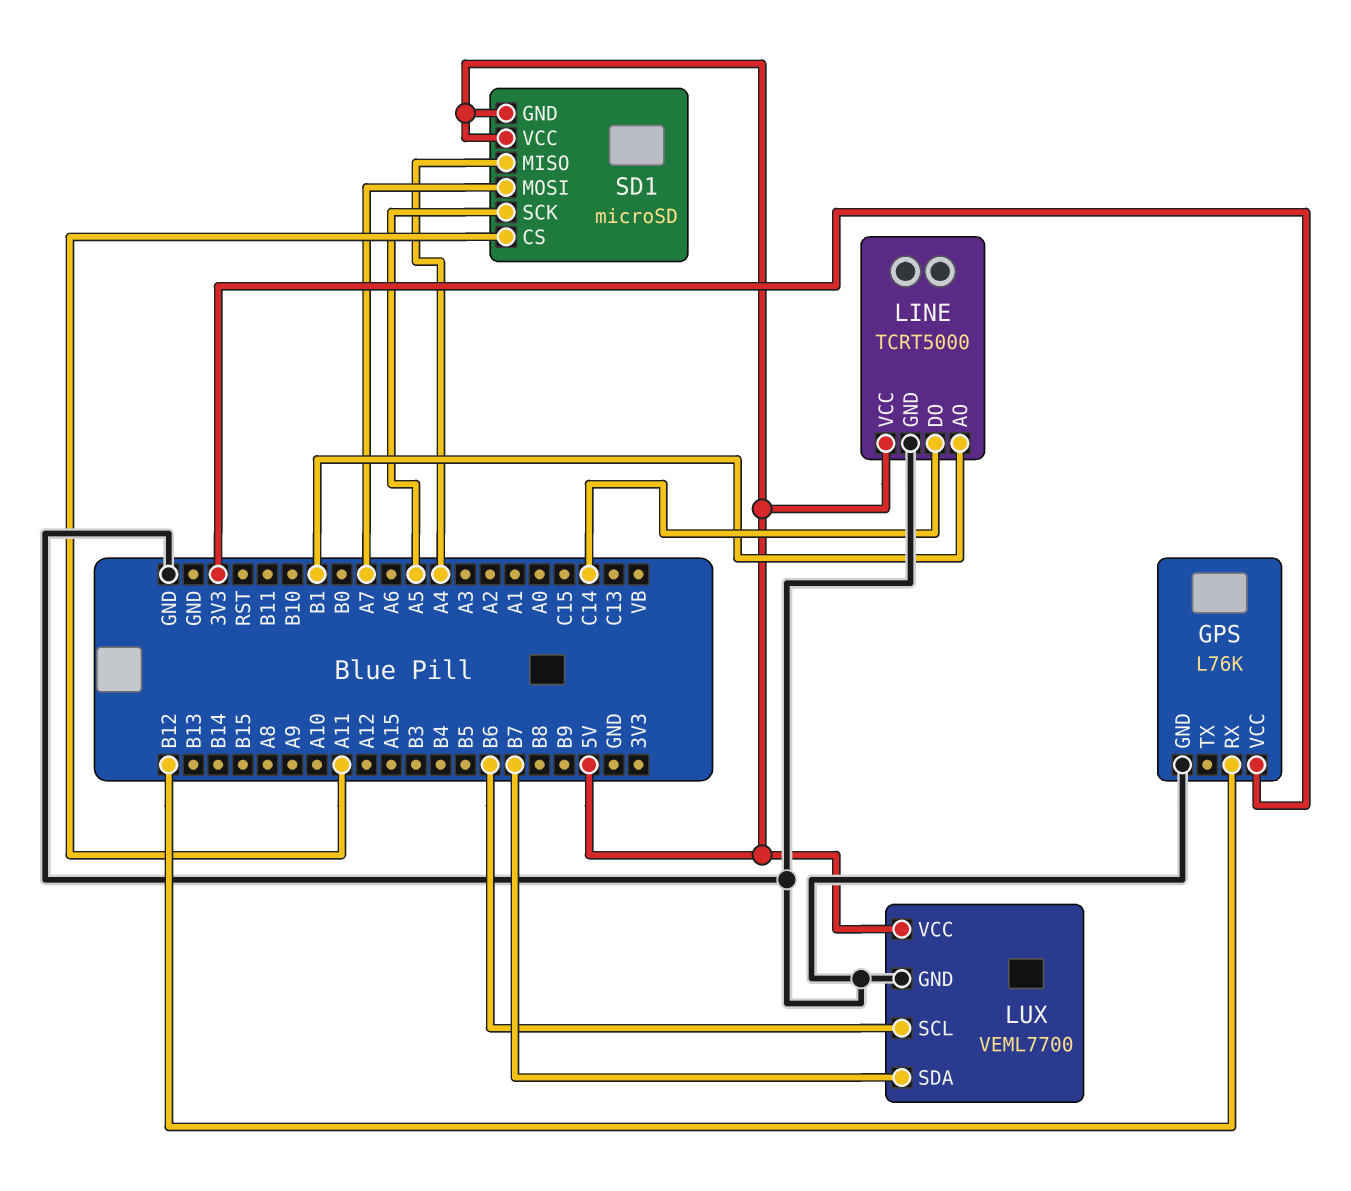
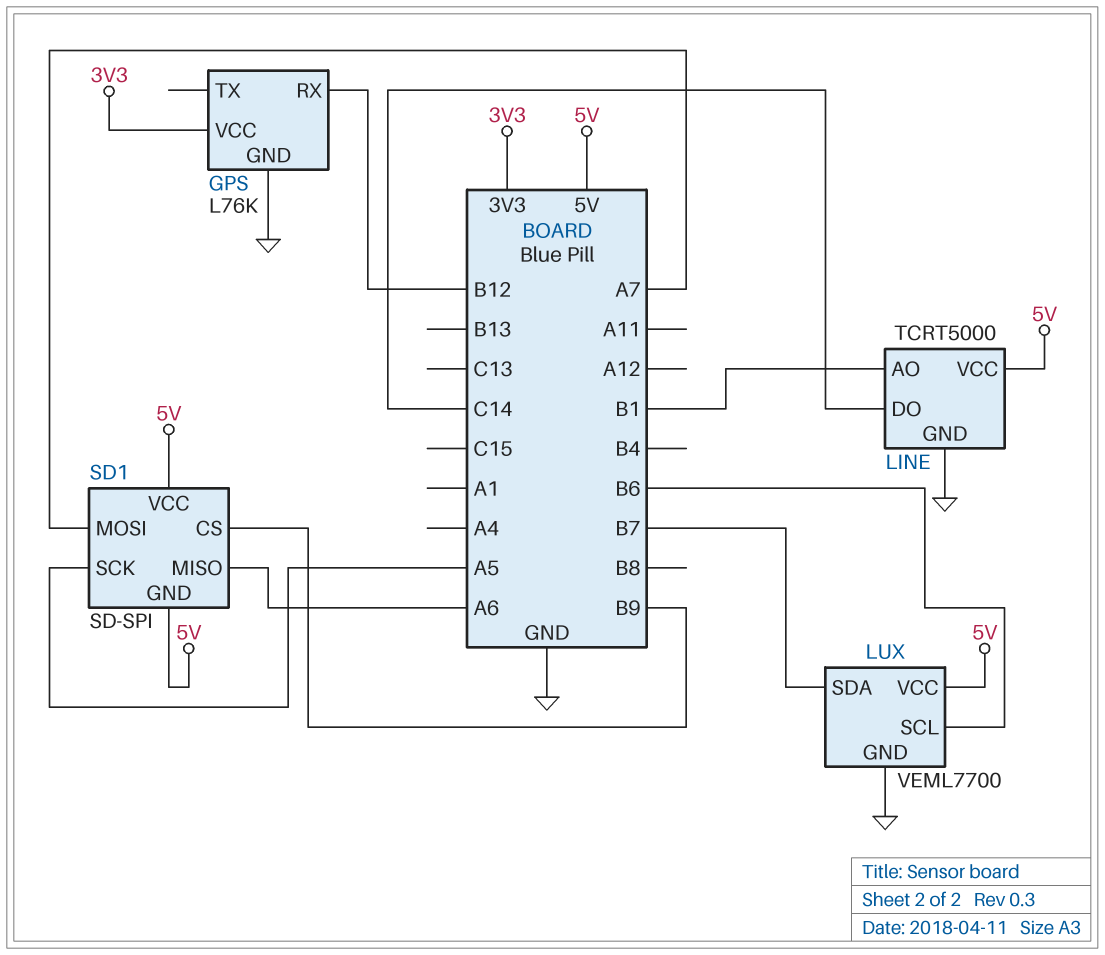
SD1: microSD -> SD-SPI
SD1 pin CS: A11 -> B9
SD1 pin MISO: A4 -> A6

